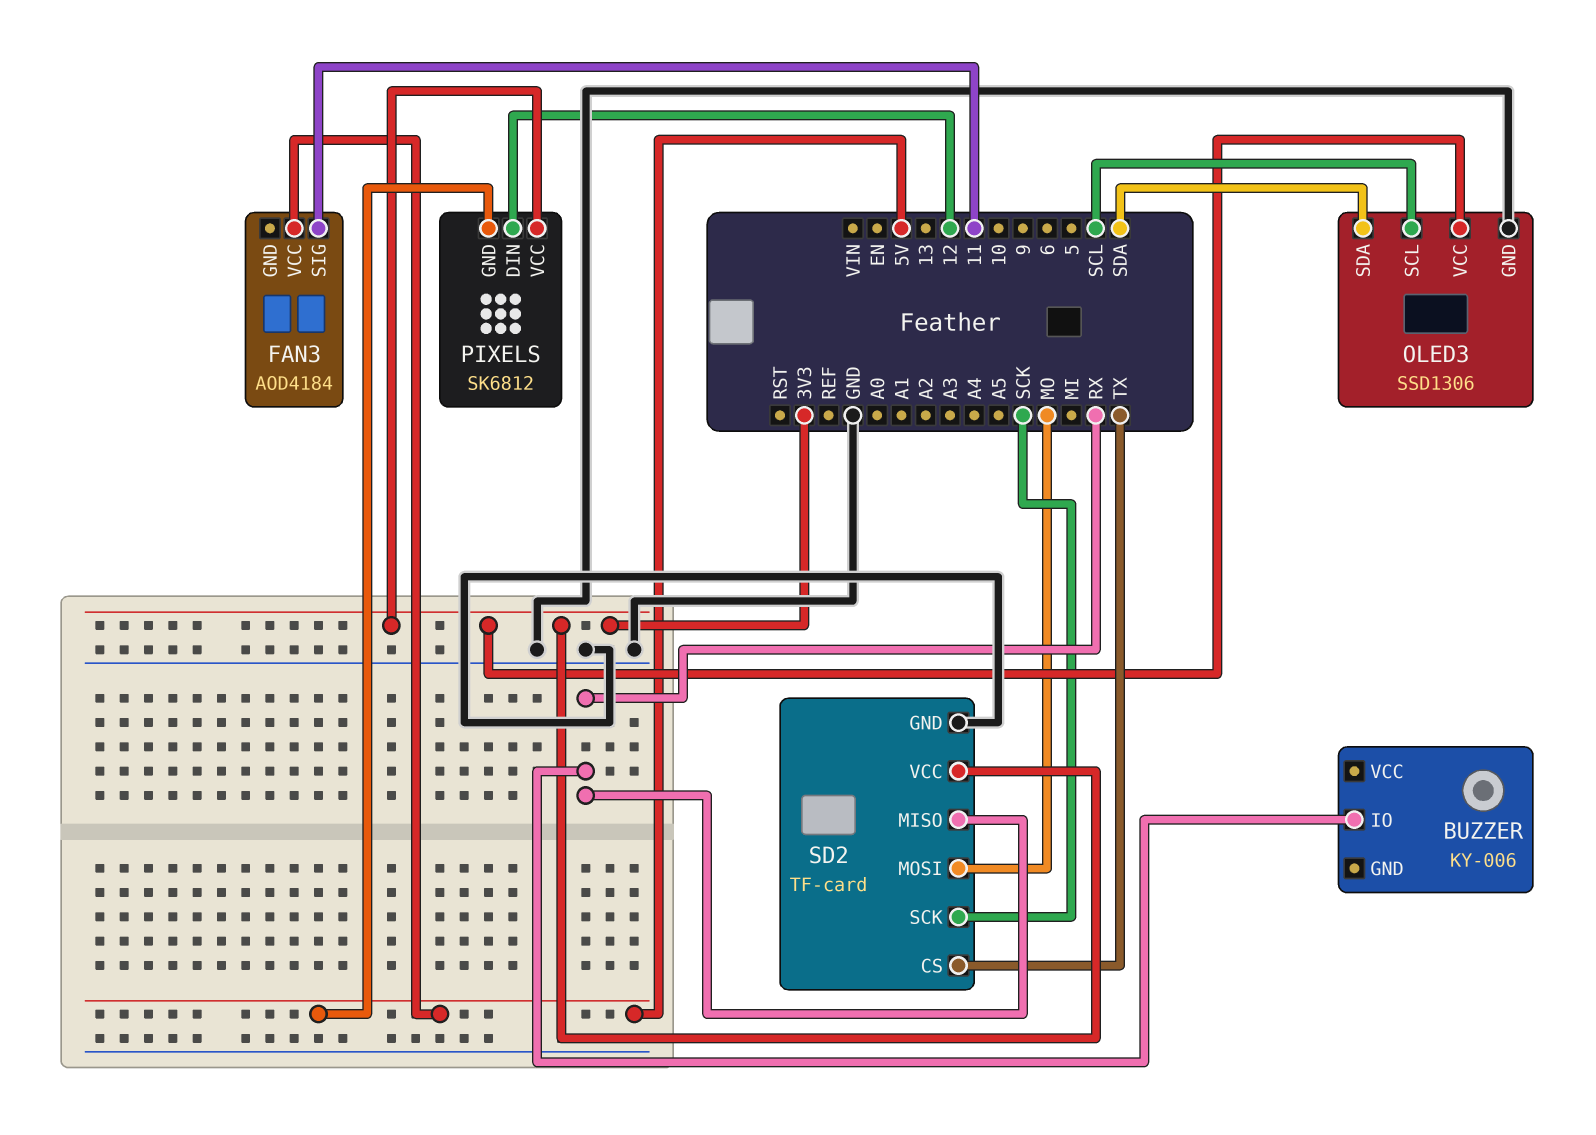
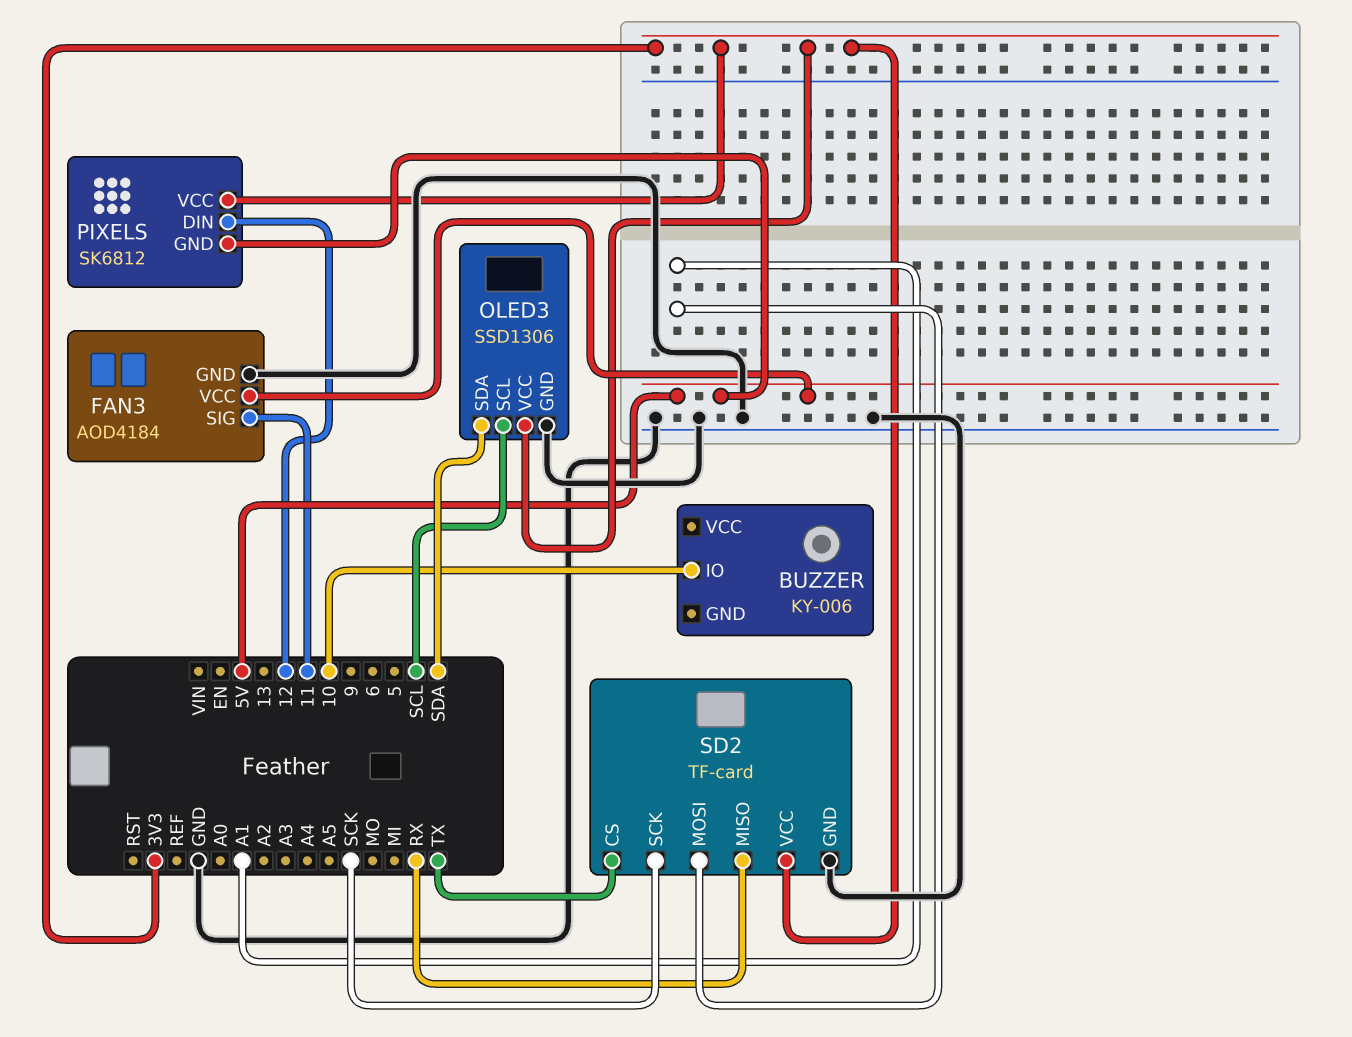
BUZZER pin IO: RX -> 10
FAN3 pin GND: none -> GND
SD2 pin MOSI: MO -> A1

